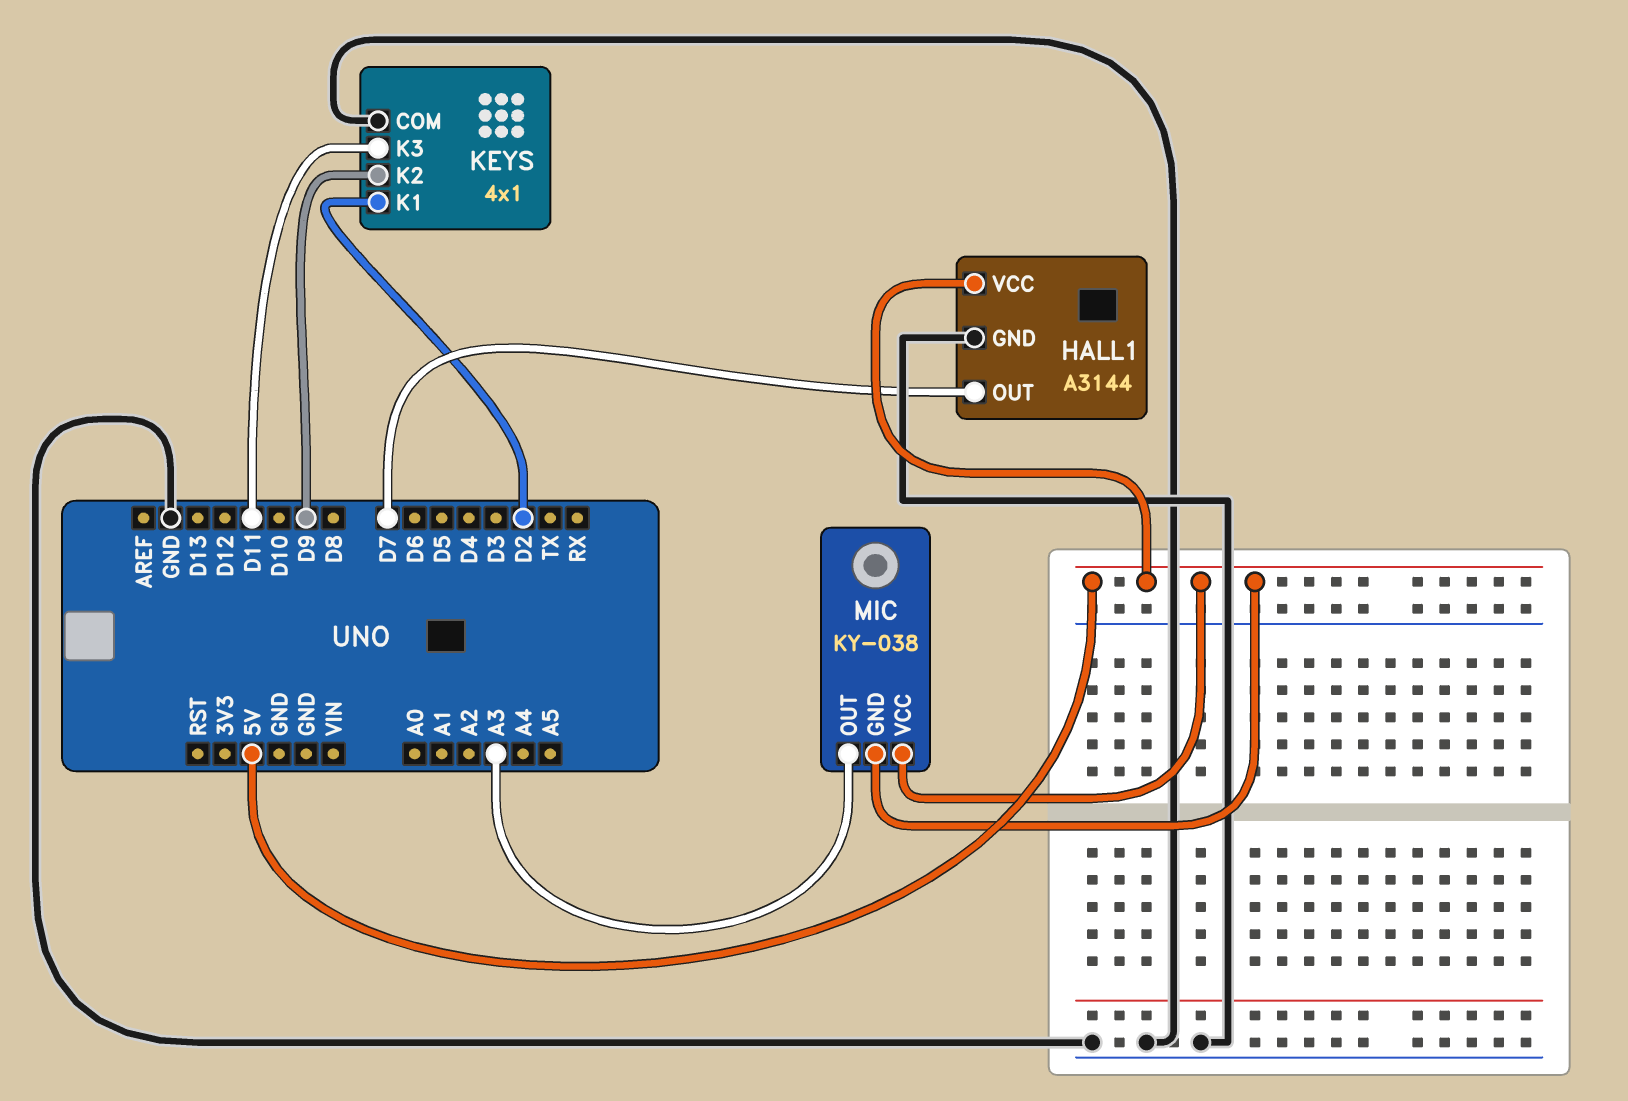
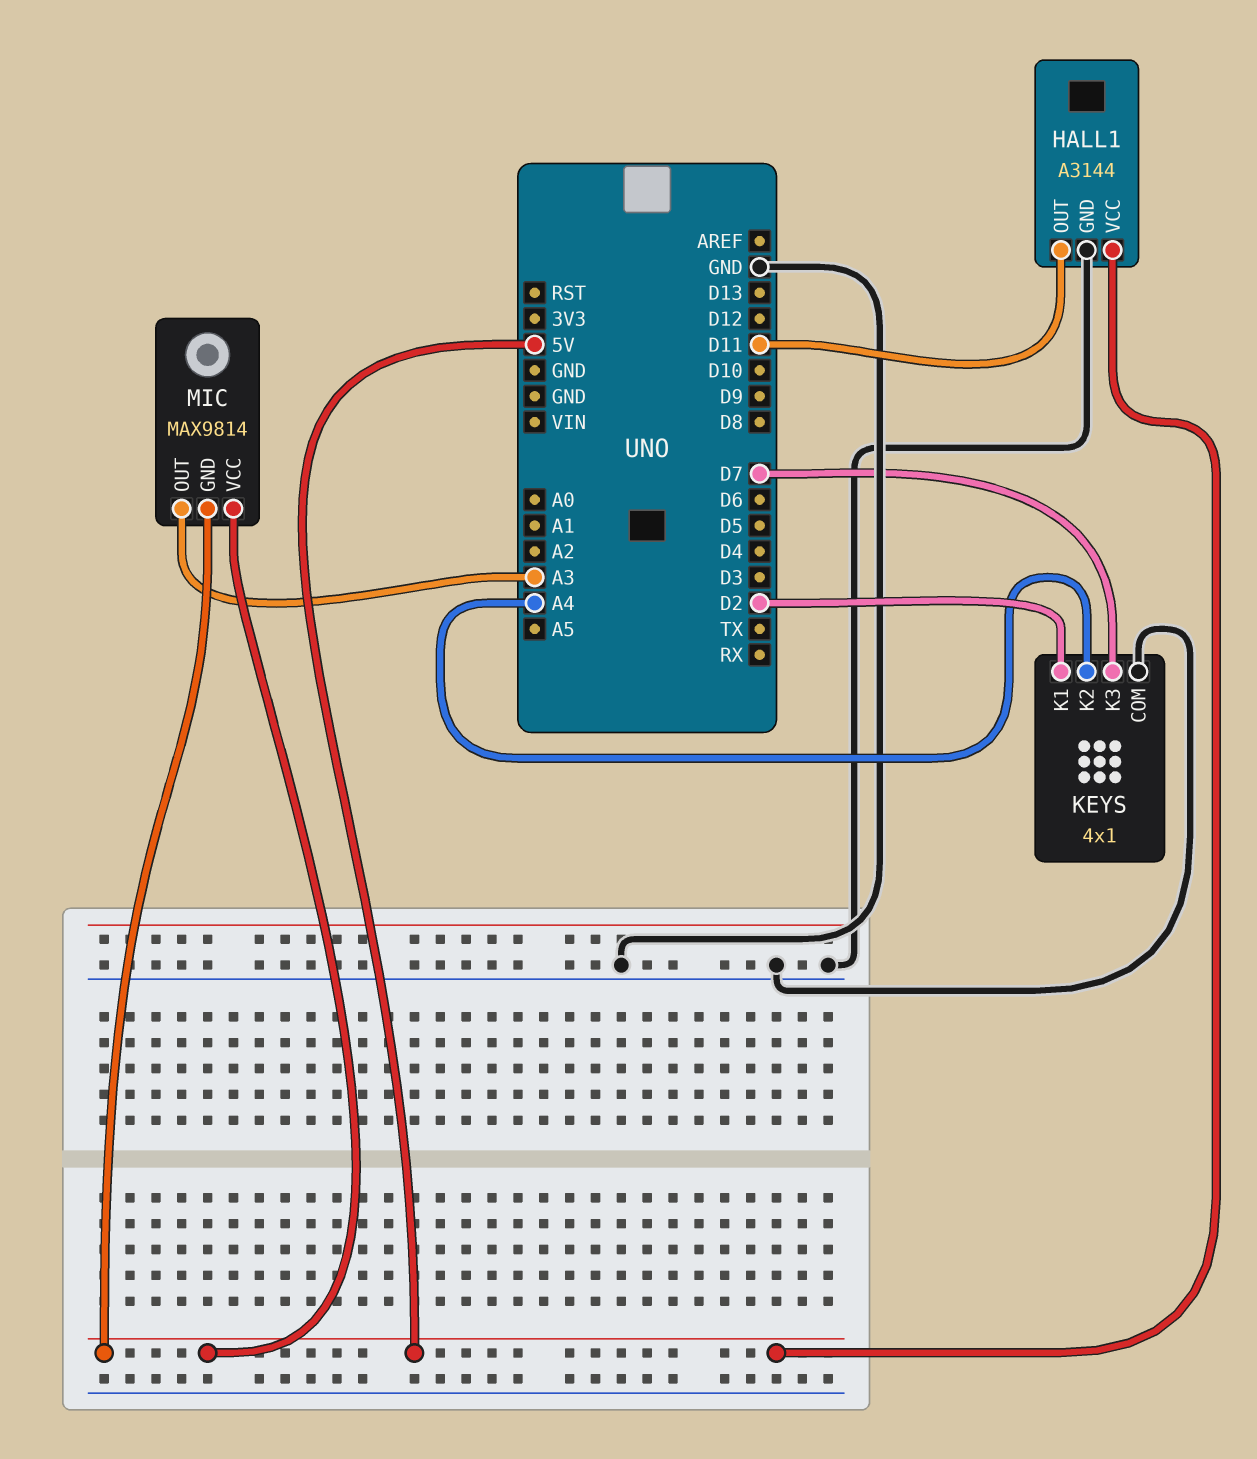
HALL1 pin OUT: D7 -> D11
KEYS pin K2: D9 -> A4
KEYS pin K3: D11 -> D7
MIC: KY-038 -> MAX9814

